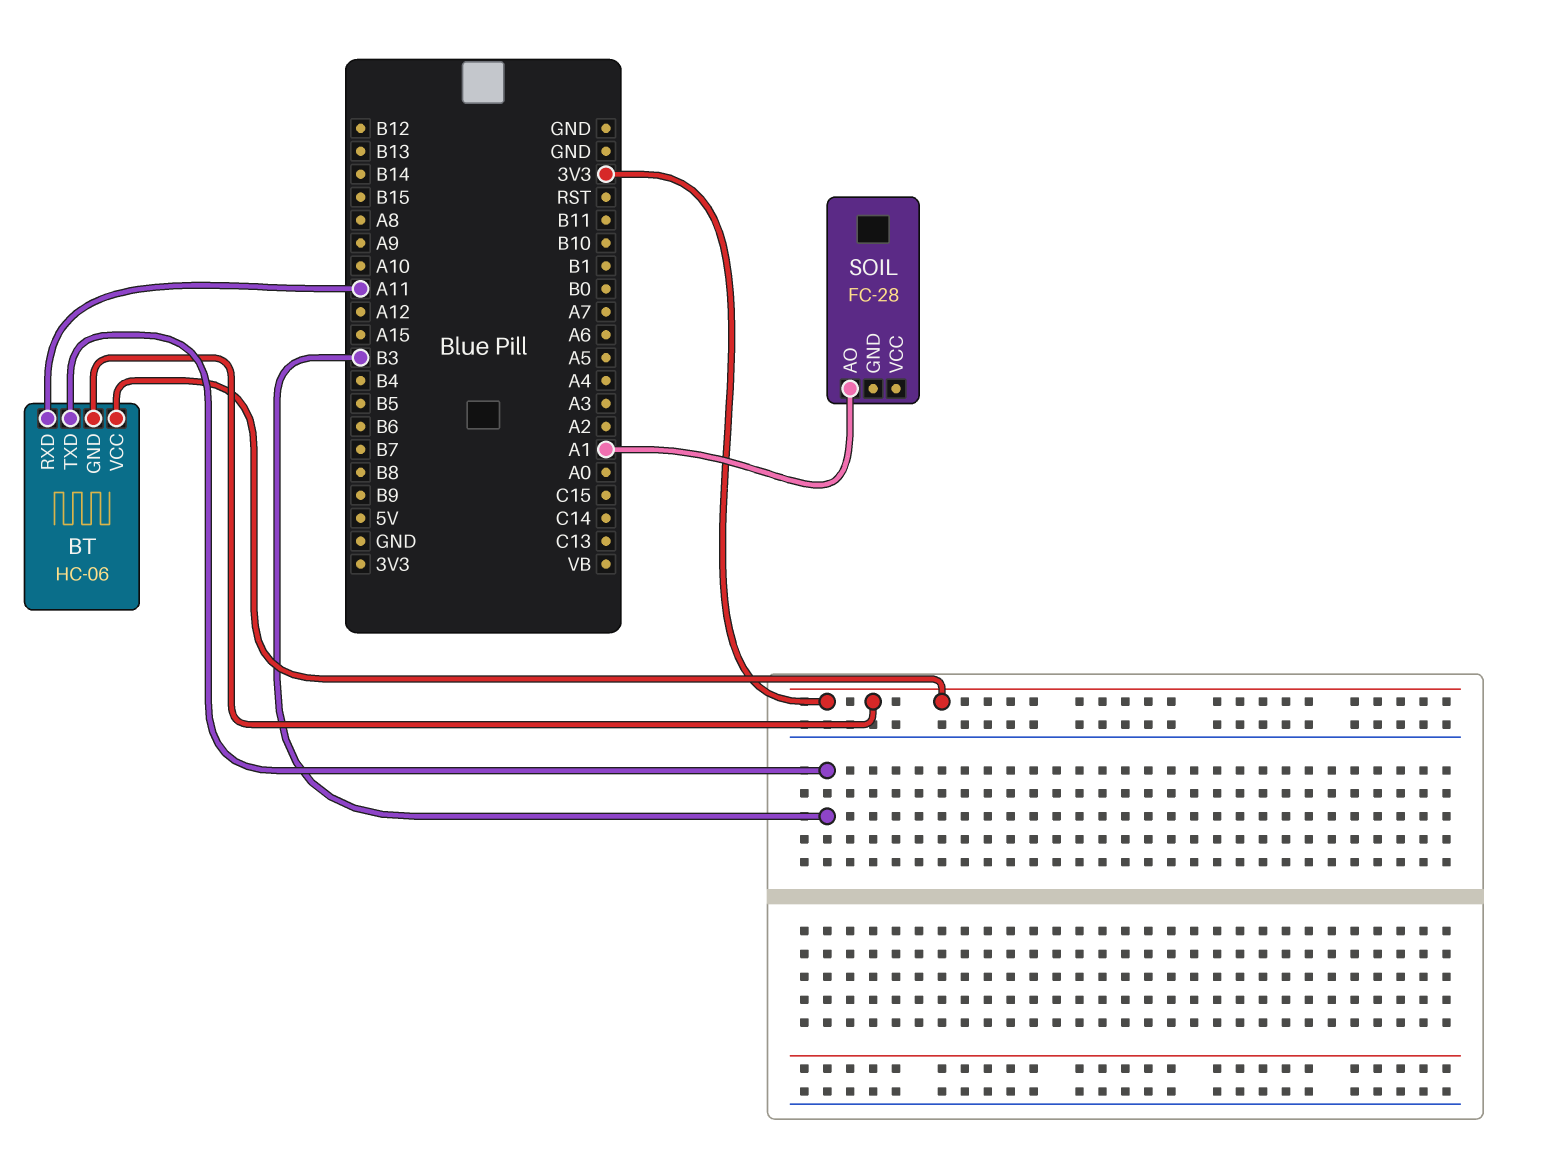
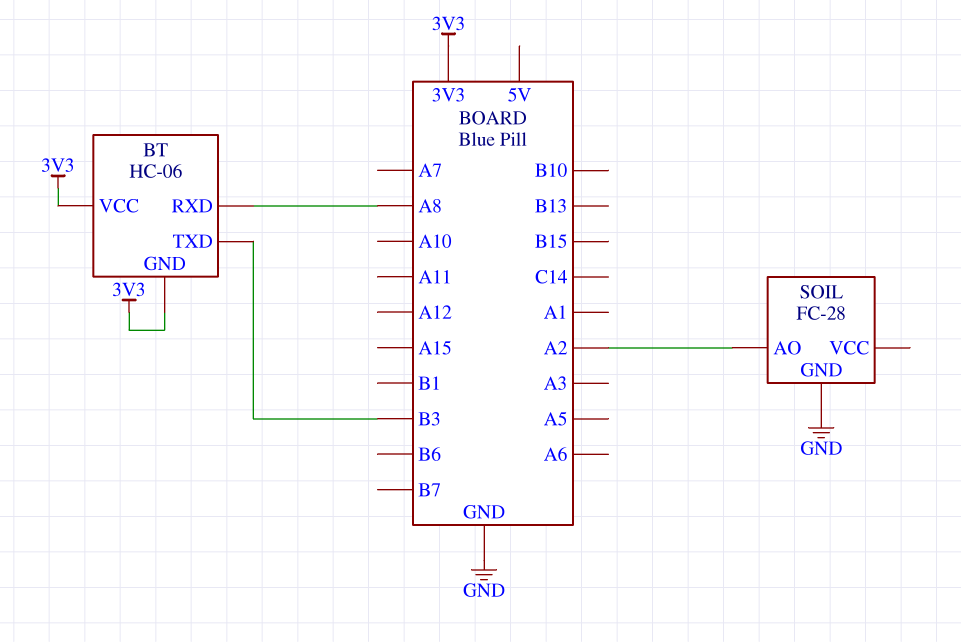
BT pin RXD: A11 -> A8
SOIL pin AO: A1 -> A2
SOIL pin GND: none -> GND

